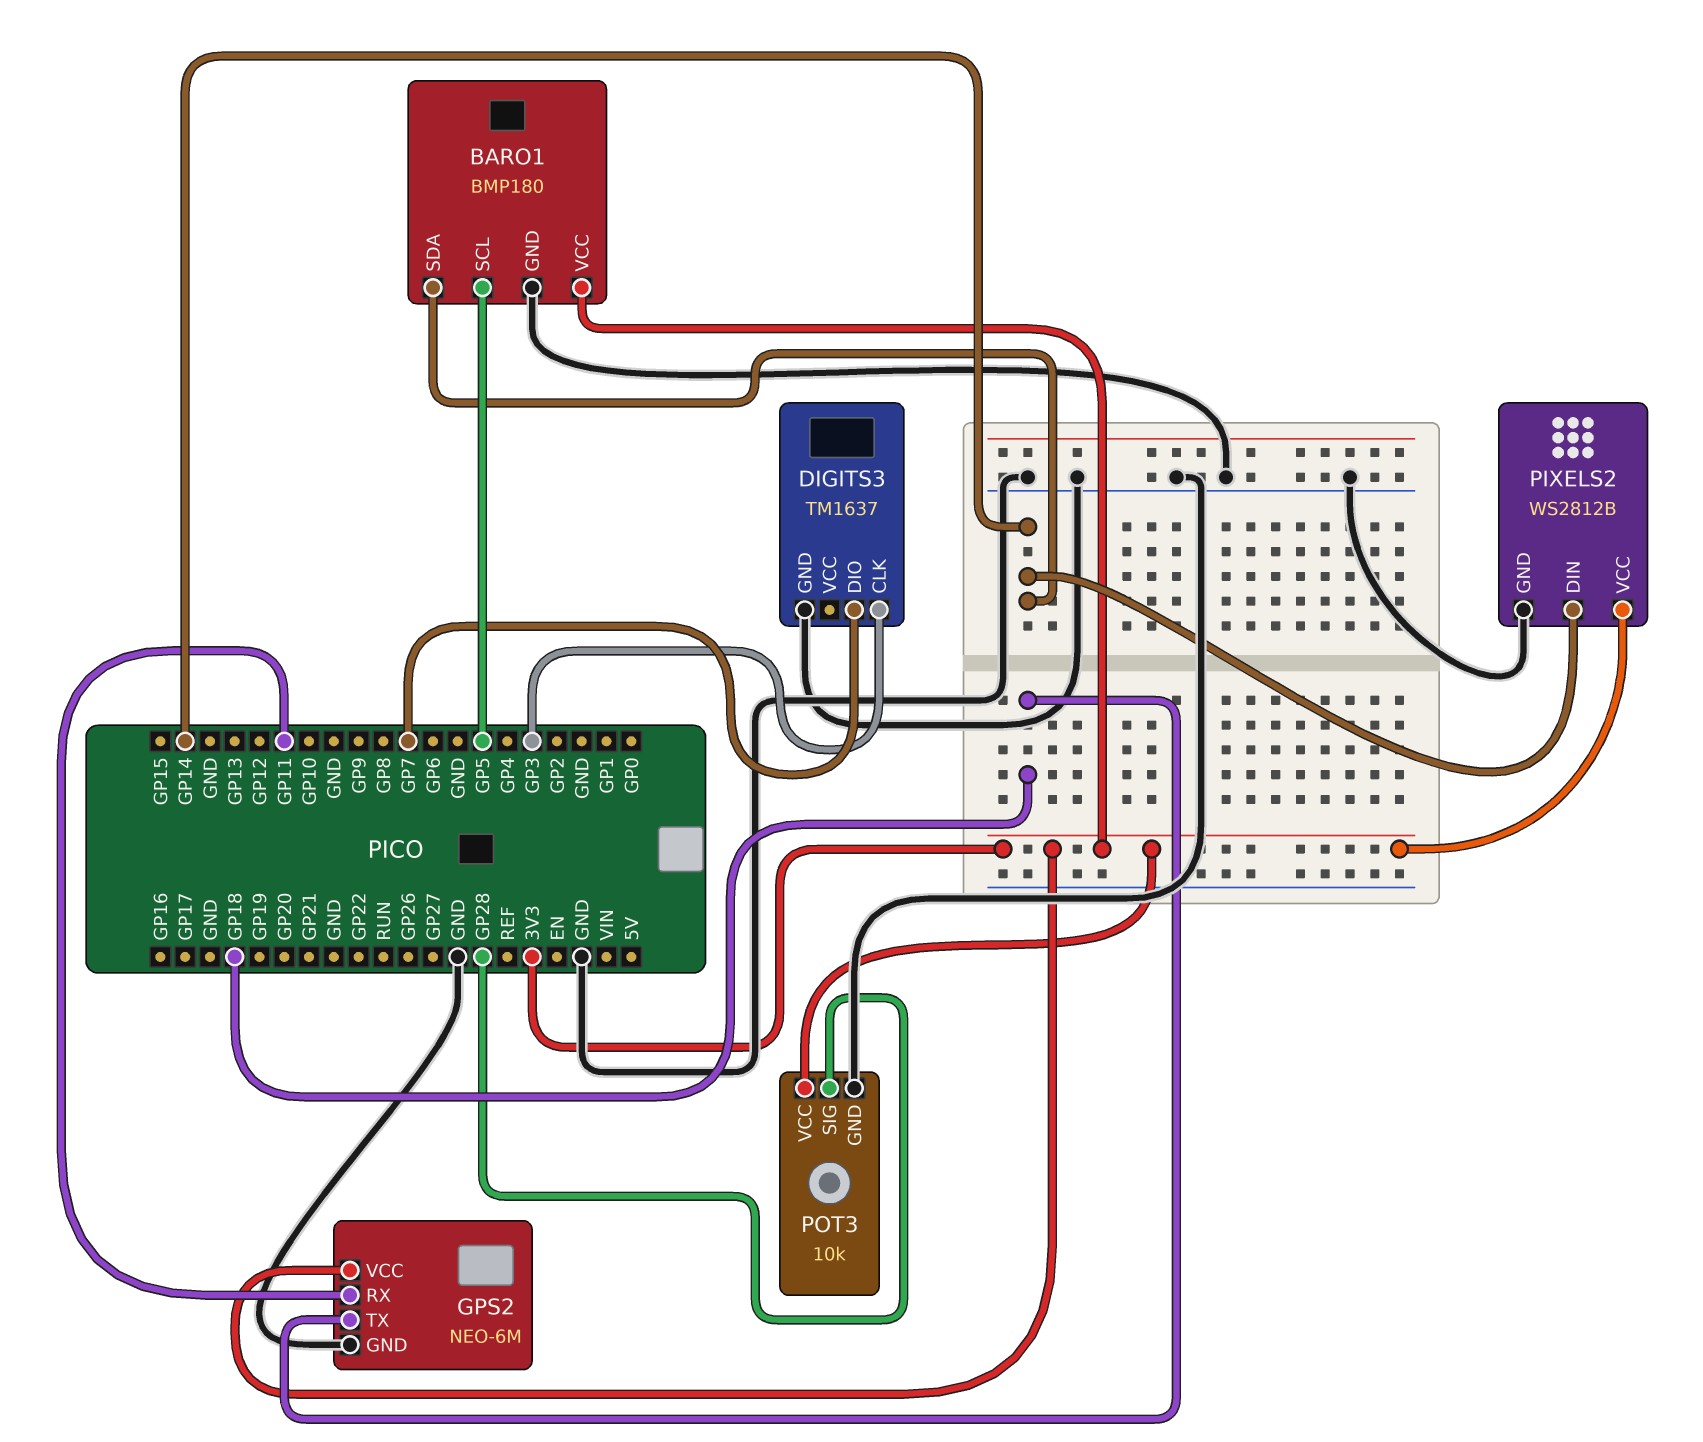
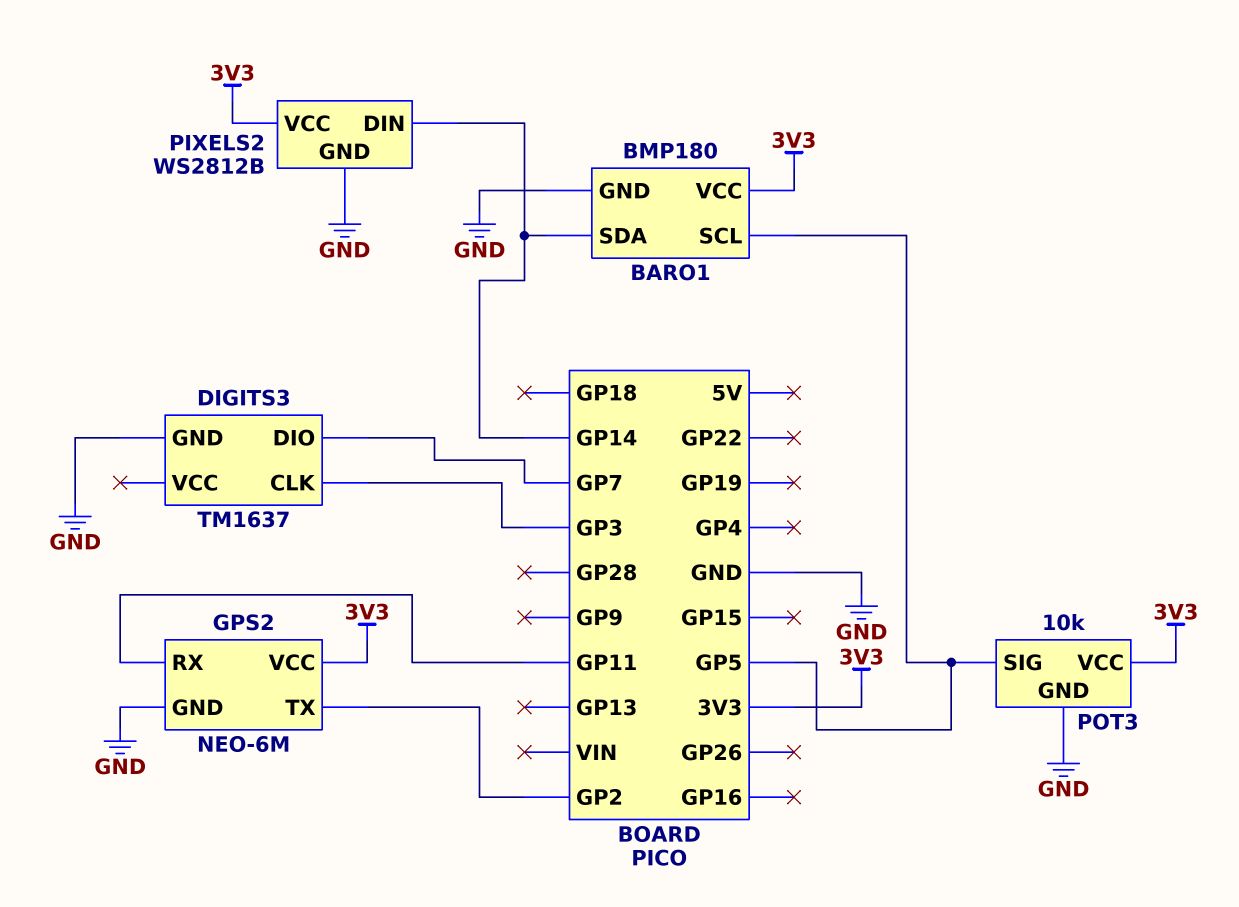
GPS2 pin TX: GP18 -> GP2
POT3 pin SIG: GP28 -> GP5

